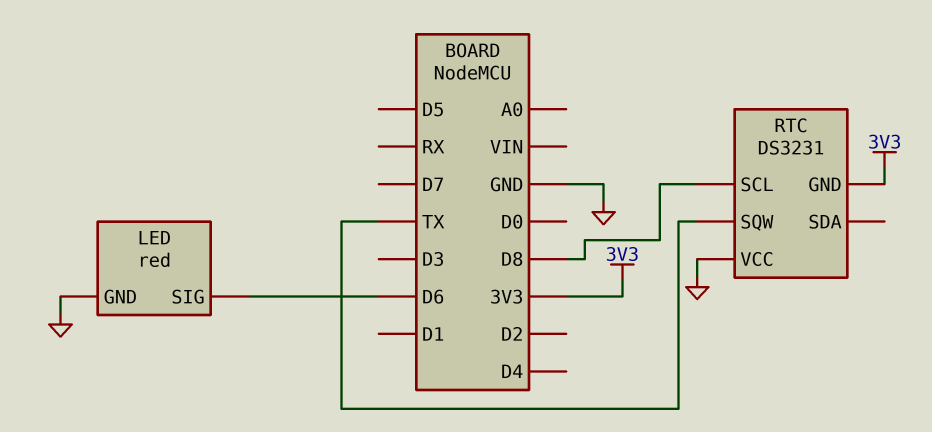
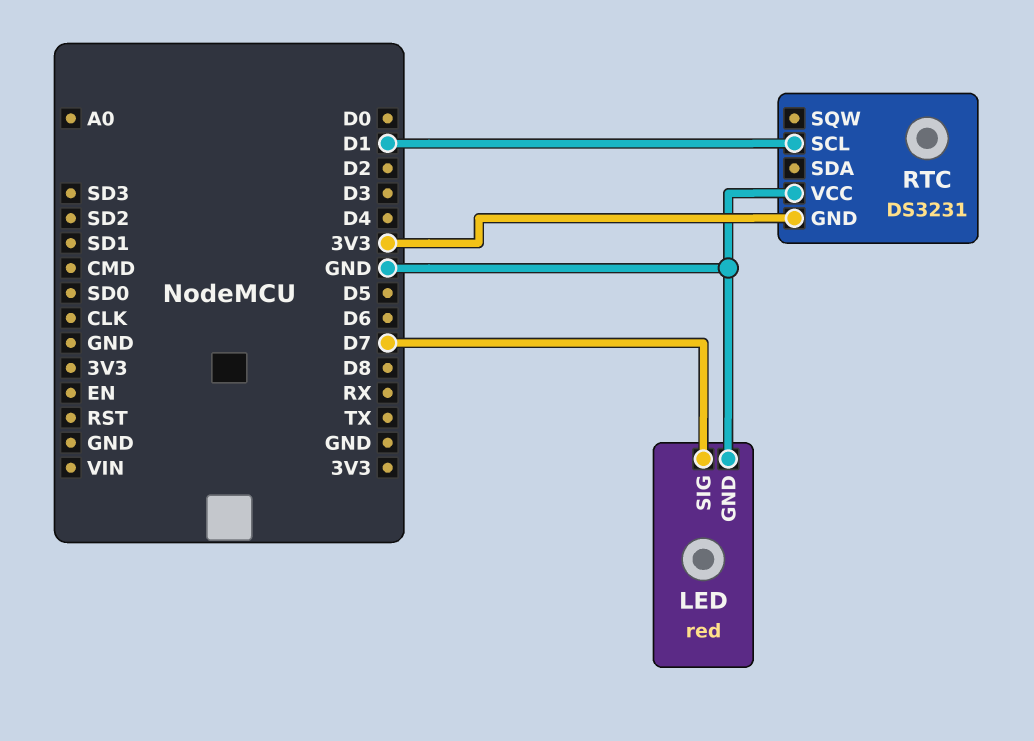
LED pin SIG: D6 -> D7
RTC pin SCL: D8 -> D1
RTC pin SQW: TX -> none

